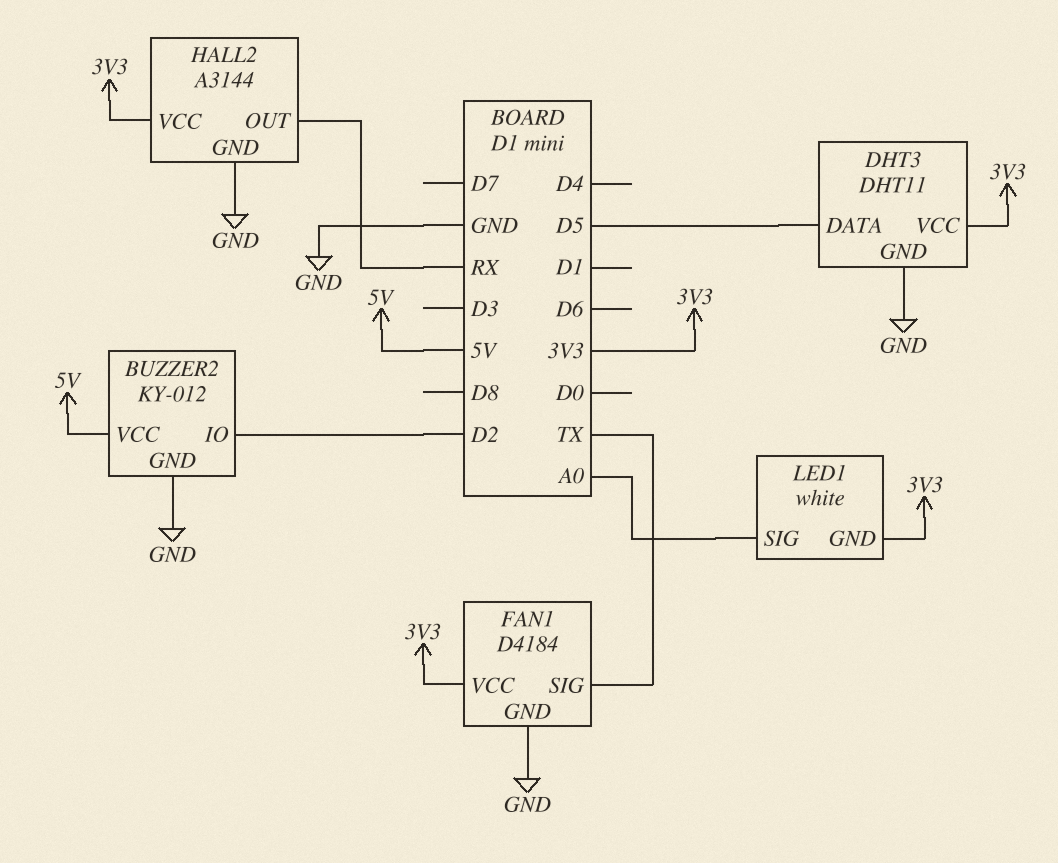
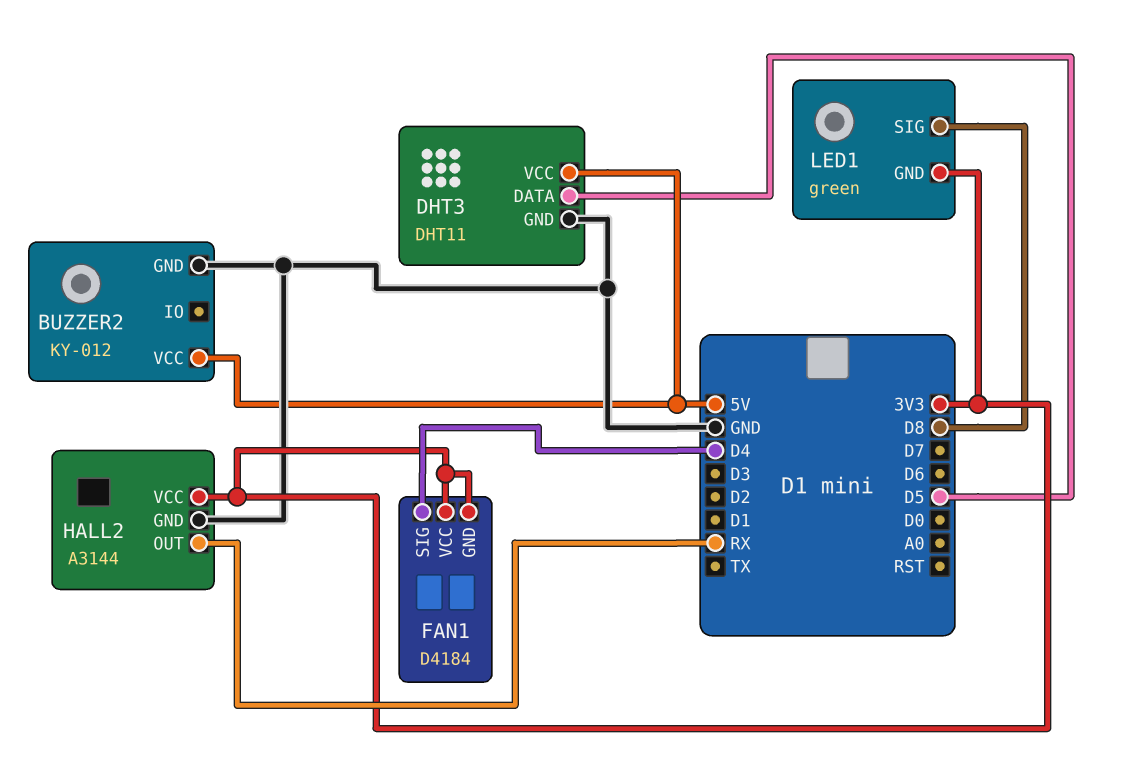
BUZZER2 pin IO: D2 -> none
DHT3 pin VCC: 3V3 -> 5V
FAN1 pin GND: GND -> 3V3
FAN1 pin SIG: TX -> D4
LED1: white -> green
LED1 pin SIG: A0 -> D8

